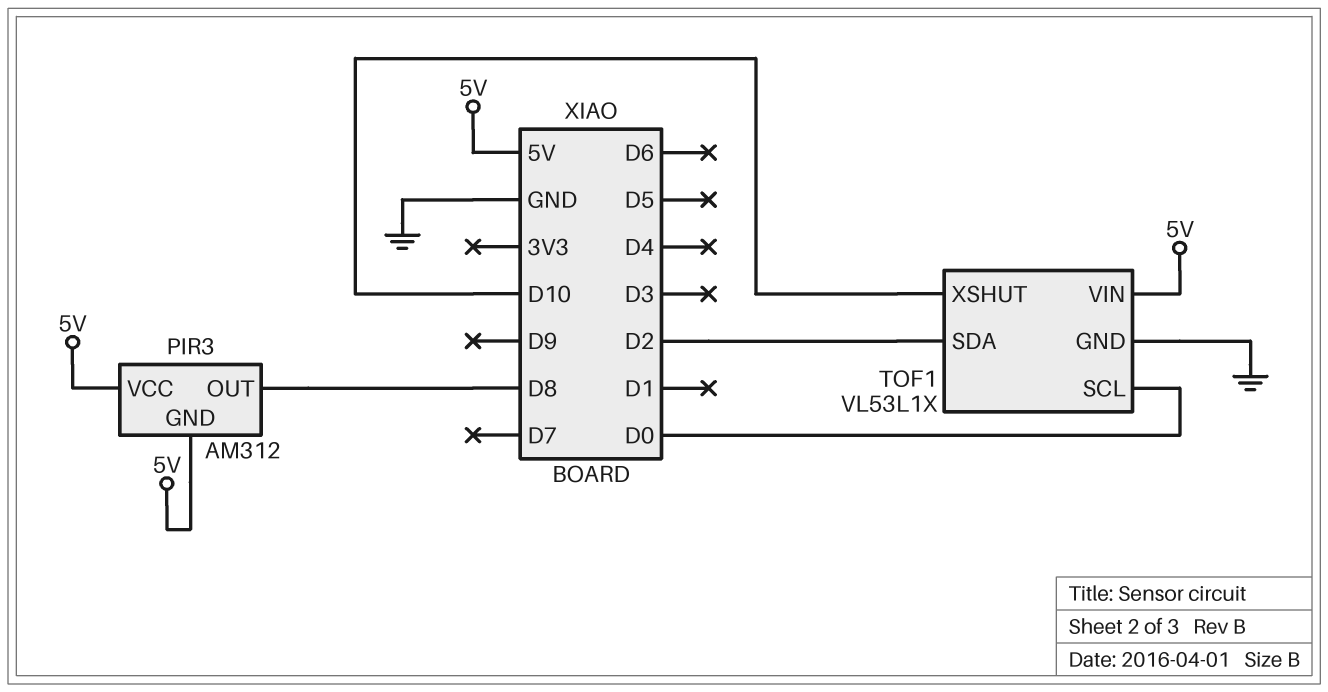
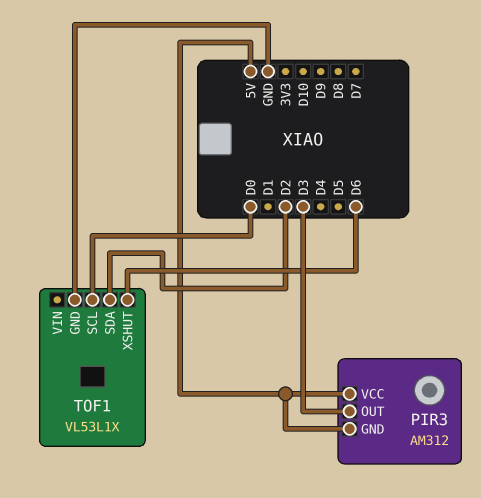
PIR3 pin OUT: D8 -> D3
TOF1 pin VIN: 5V -> none
TOF1 pin XSHUT: D10 -> D6

